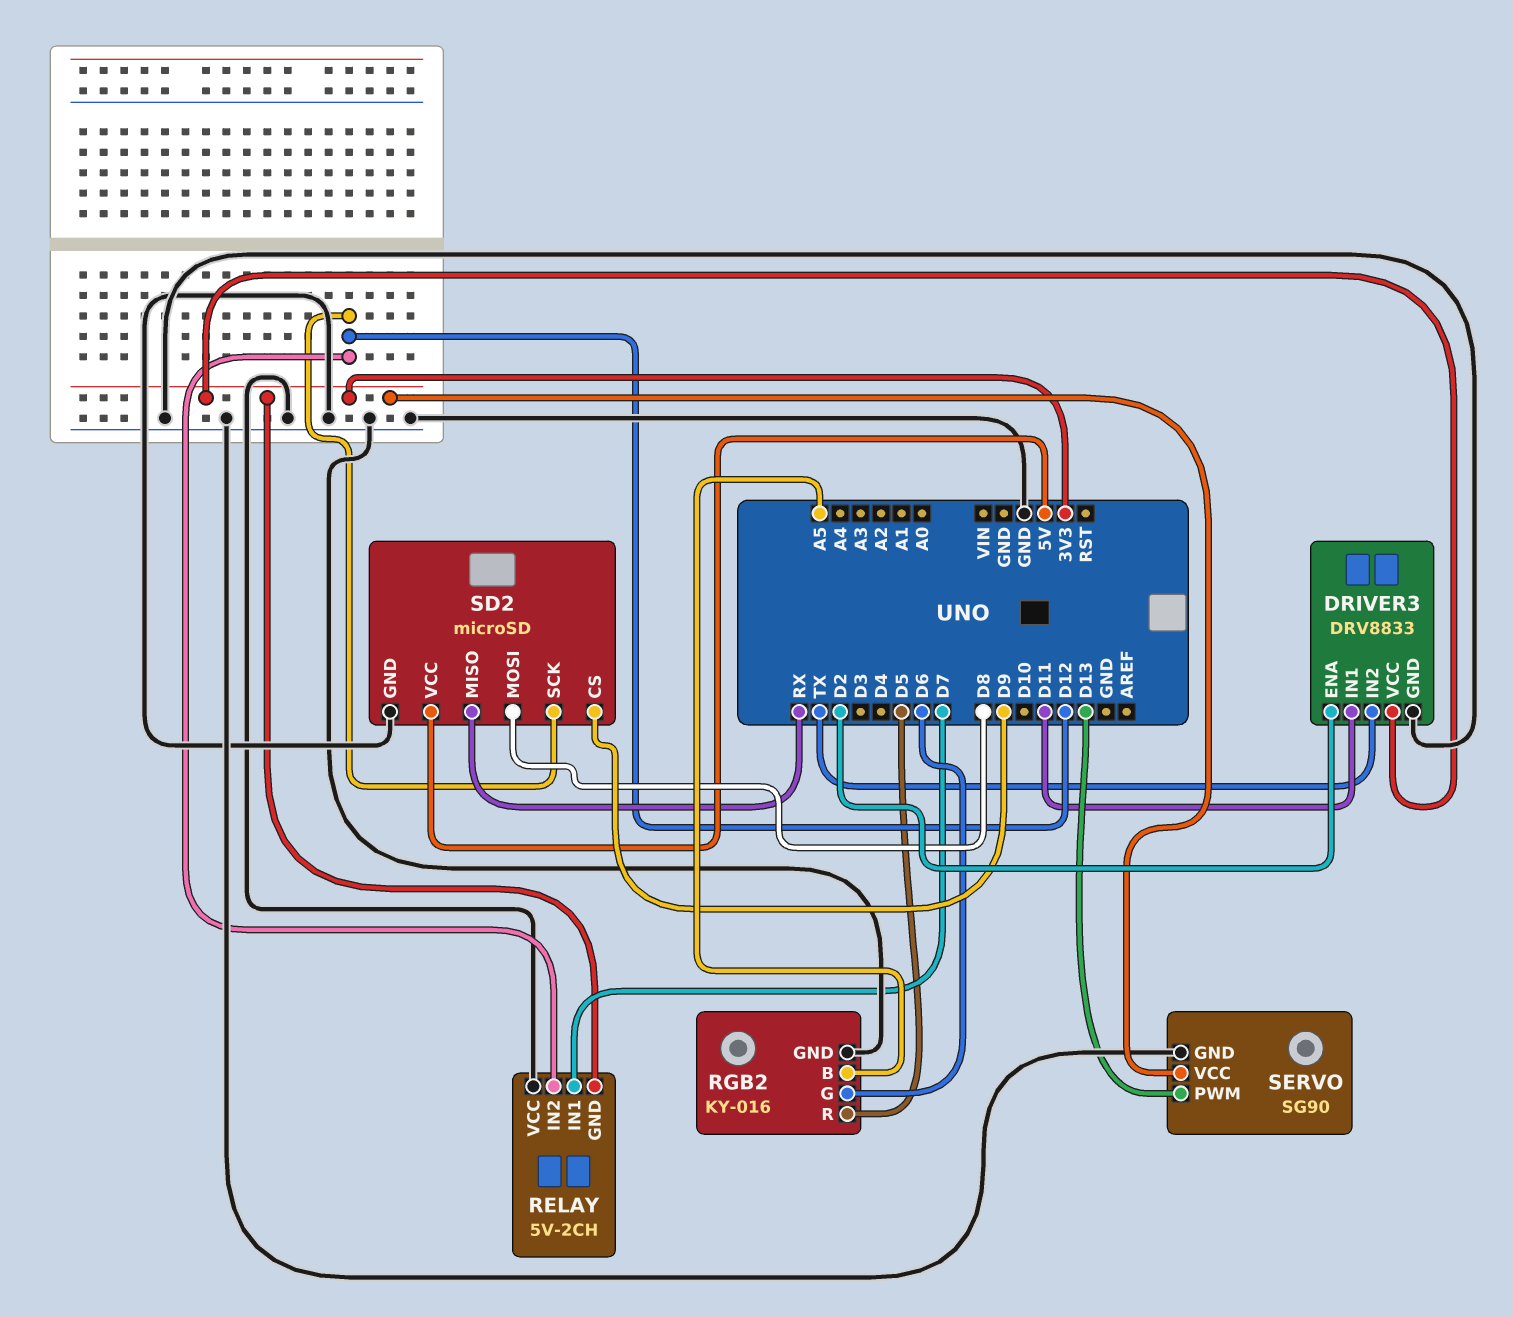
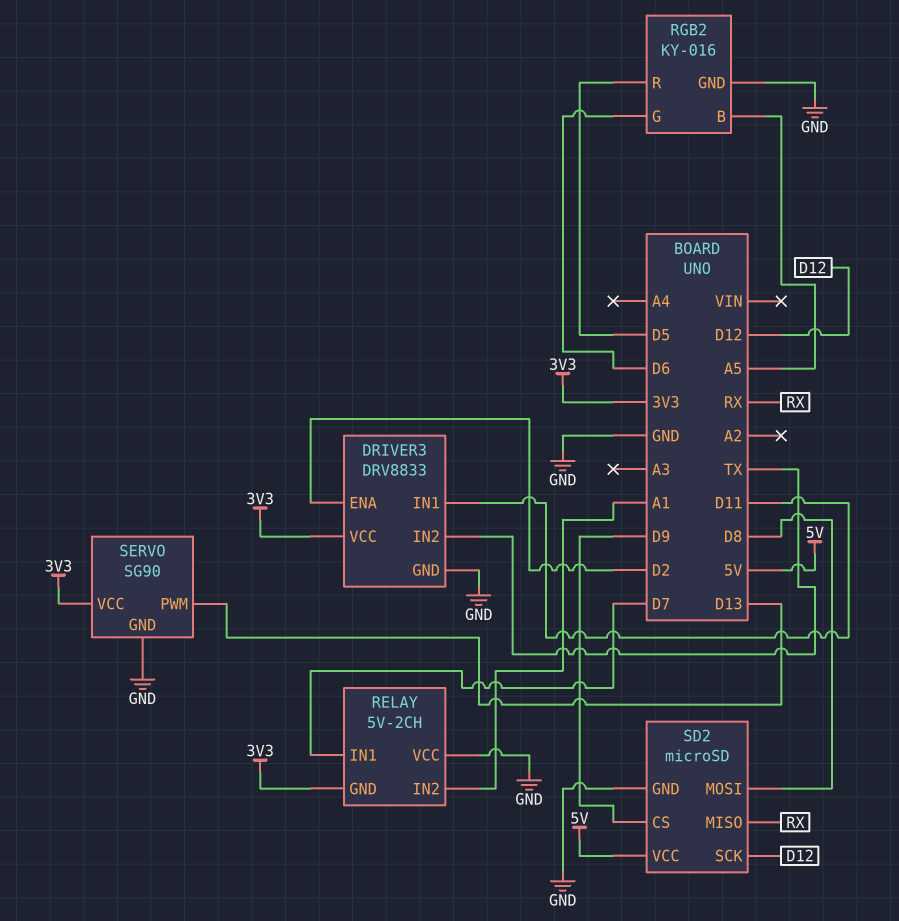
RELAY pin IN2: D12 -> A1

